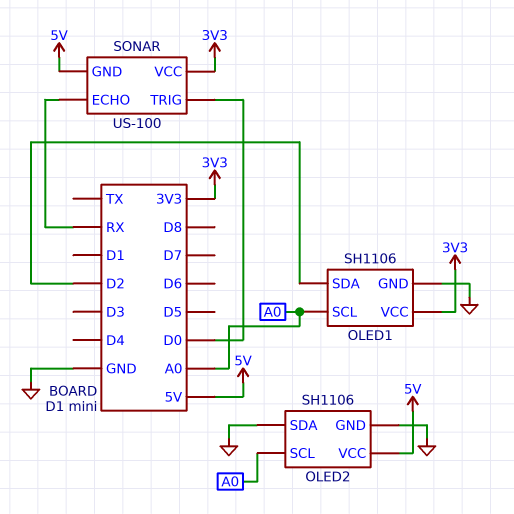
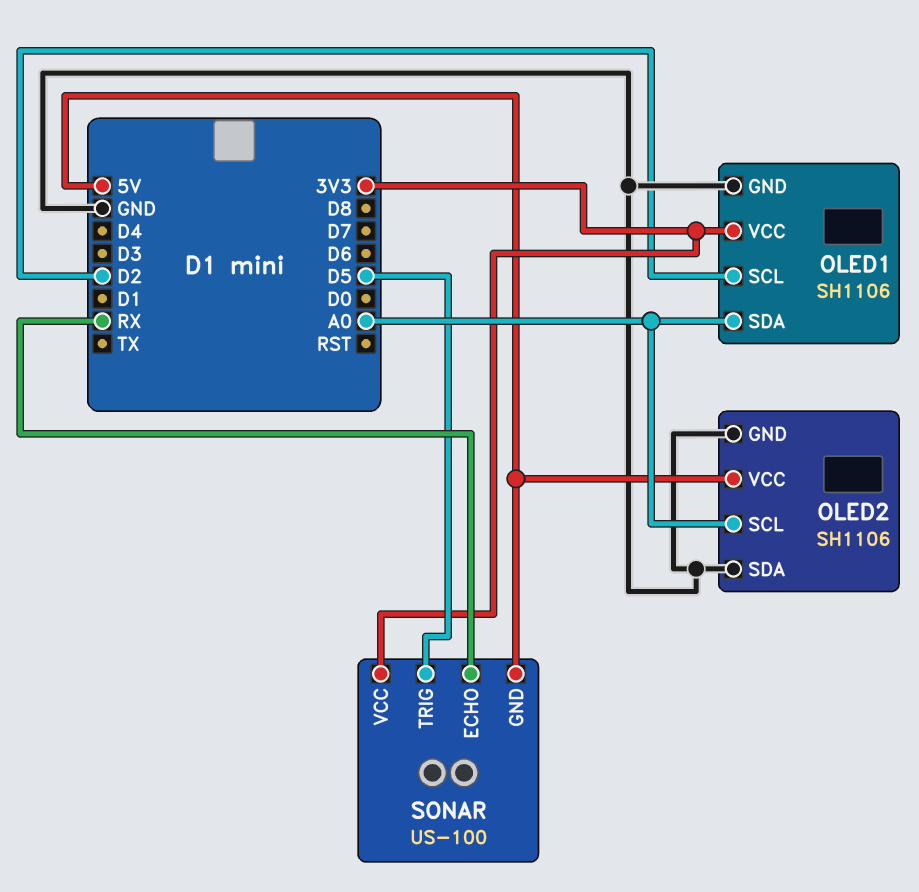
OLED1 pin SCL: A0 -> D2
OLED1 pin SDA: D2 -> A0
SONAR pin TRIG: D0 -> D5

